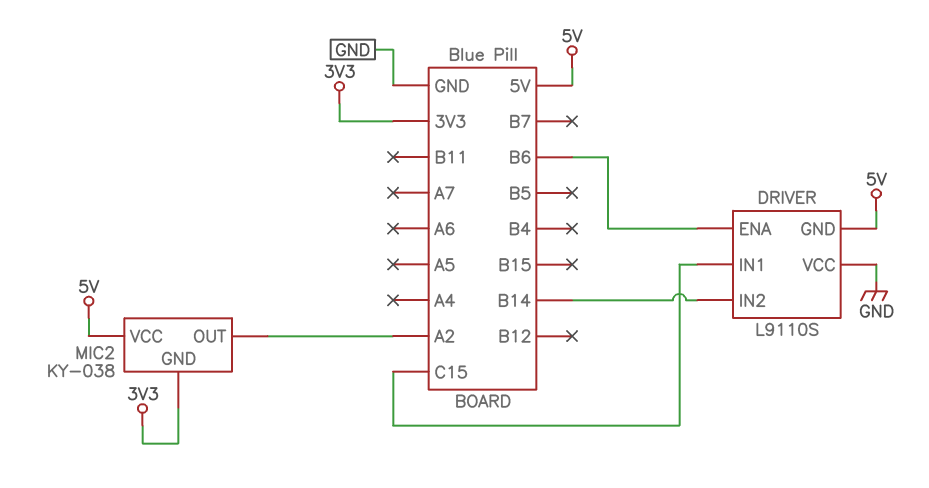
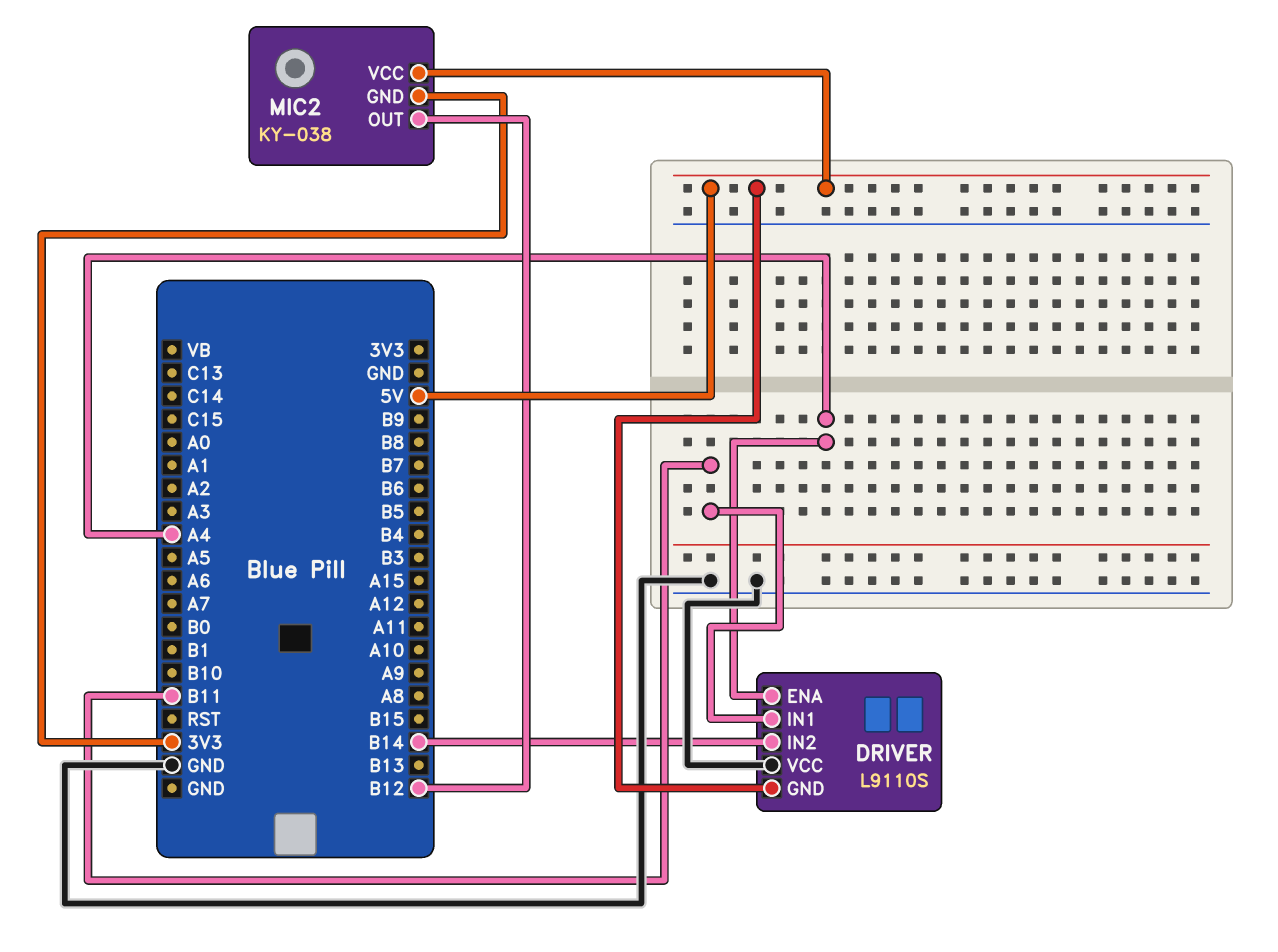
DRIVER pin ENA: B6 -> A4
DRIVER pin IN1: C15 -> B11
MIC2 pin OUT: A2 -> B12

